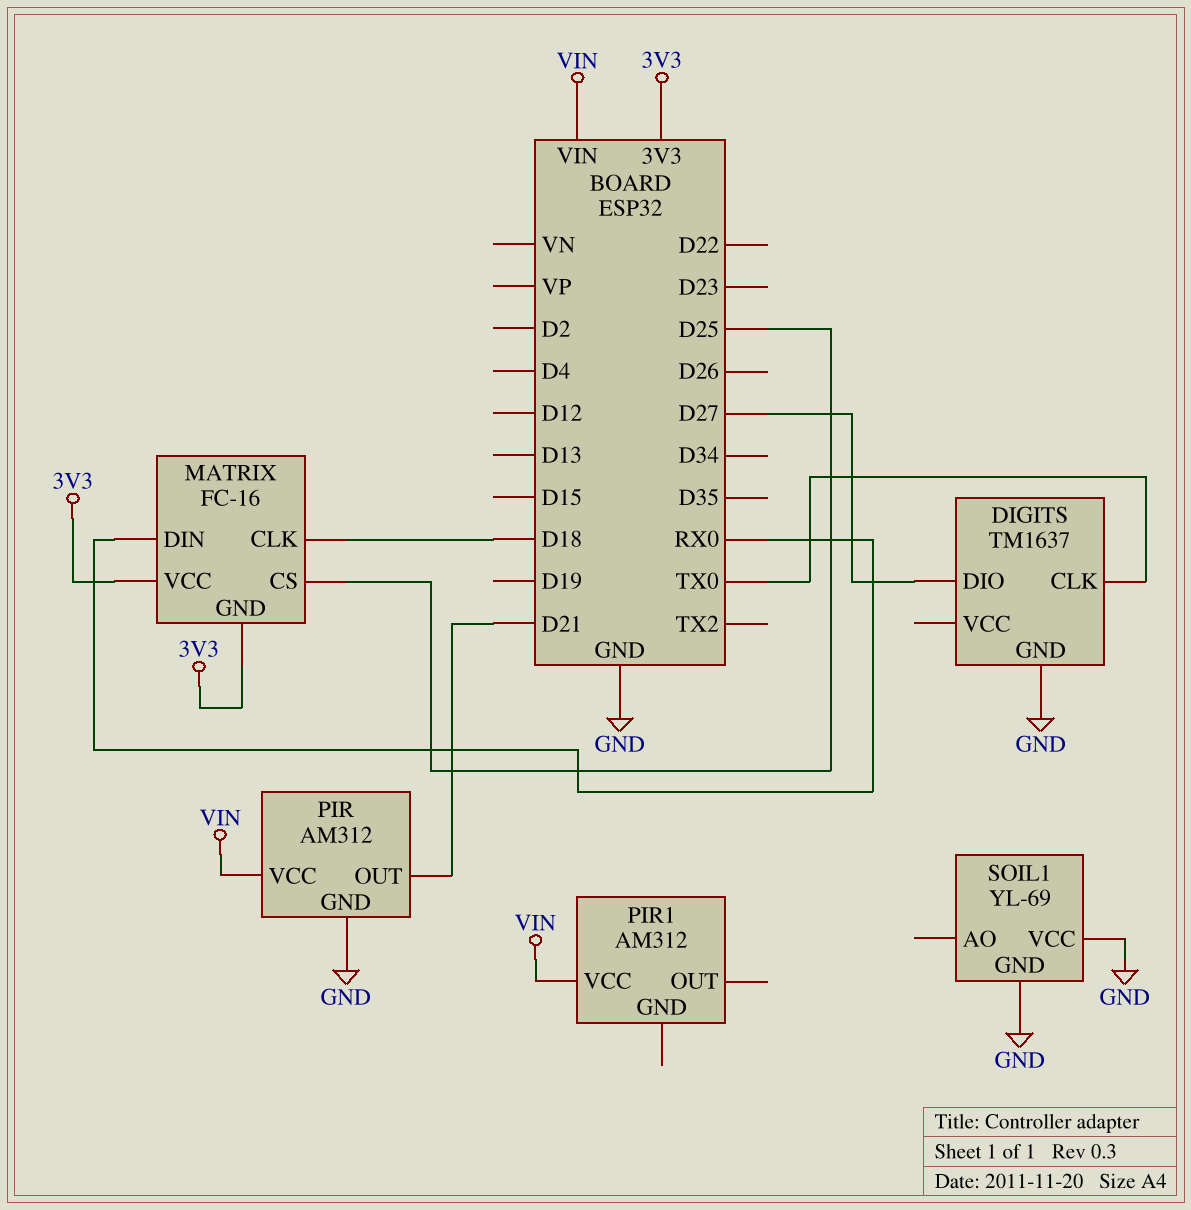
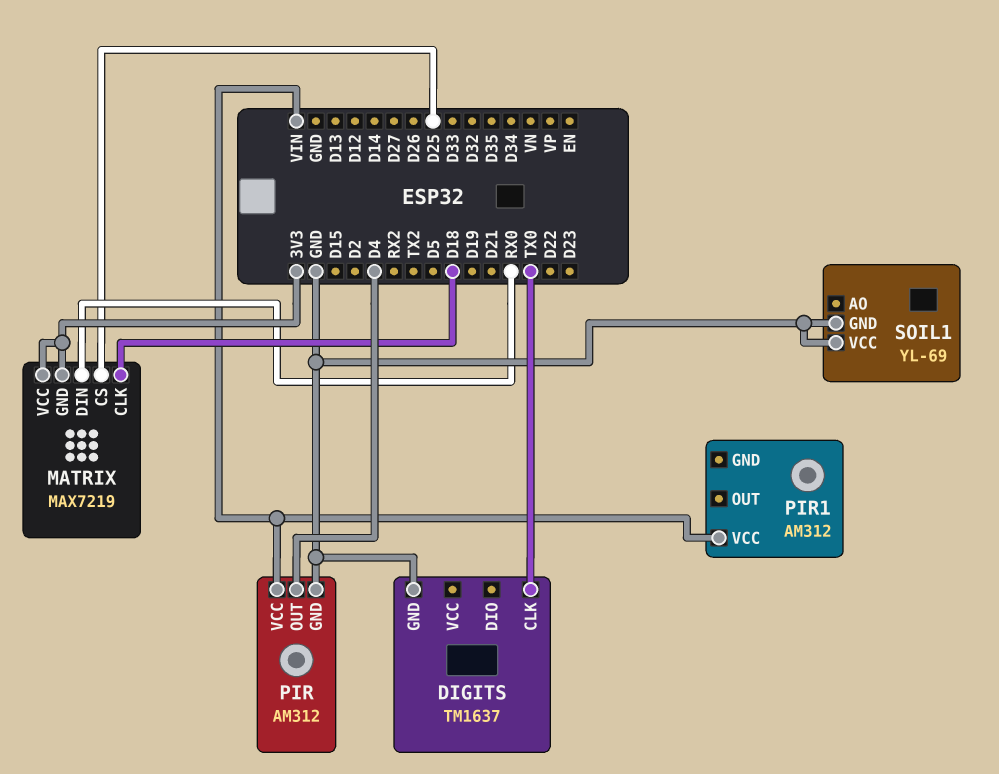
DIGITS pin DIO: D27 -> none
MATRIX: FC-16 -> MAX7219
PIR pin OUT: D21 -> D4

